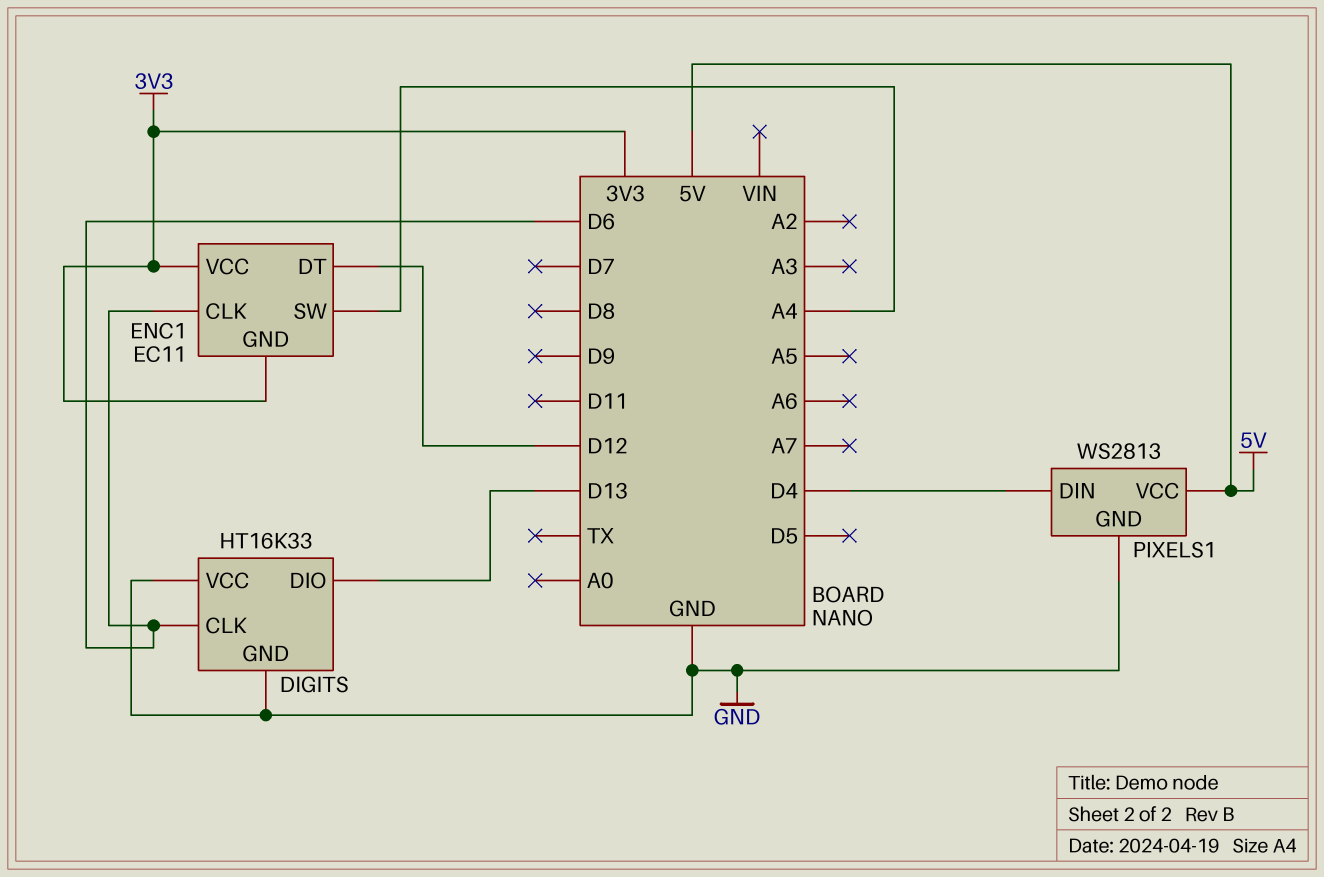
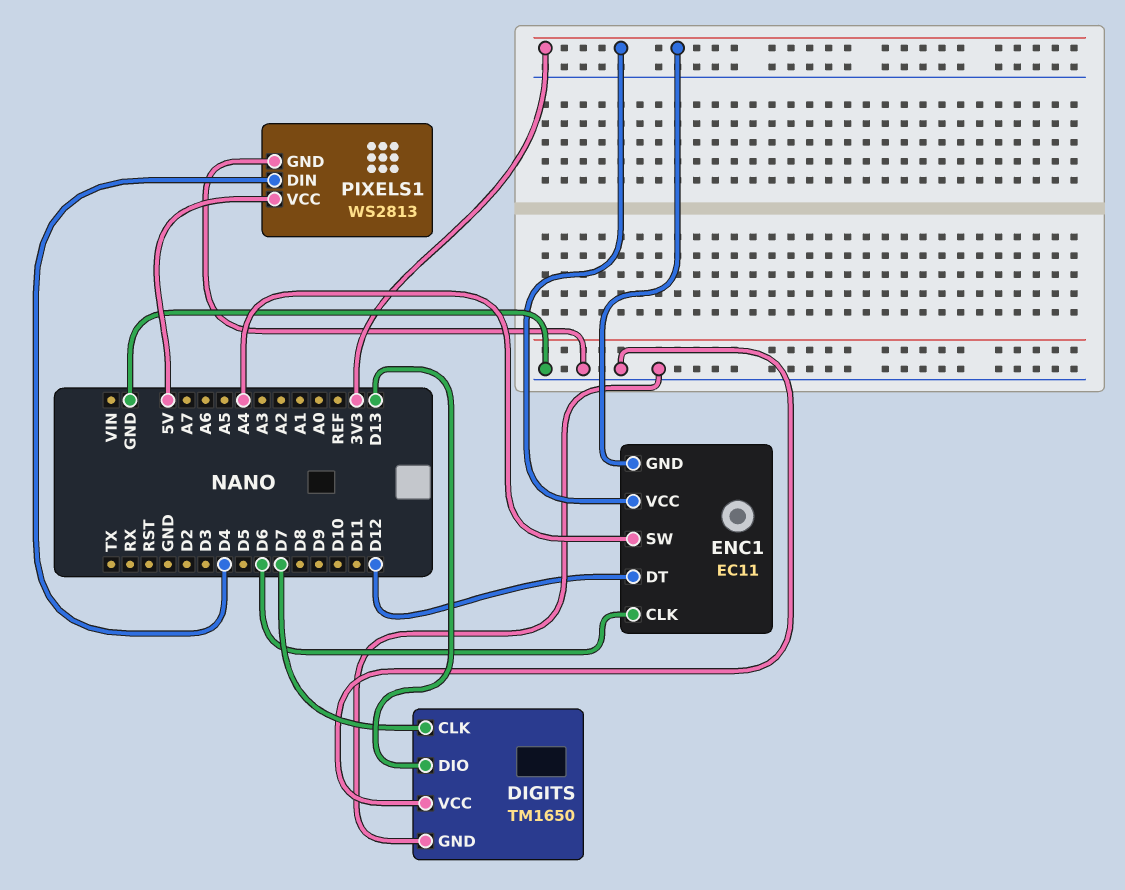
DIGITS: HT16K33 -> TM1650
DIGITS pin CLK: D6 -> D7

